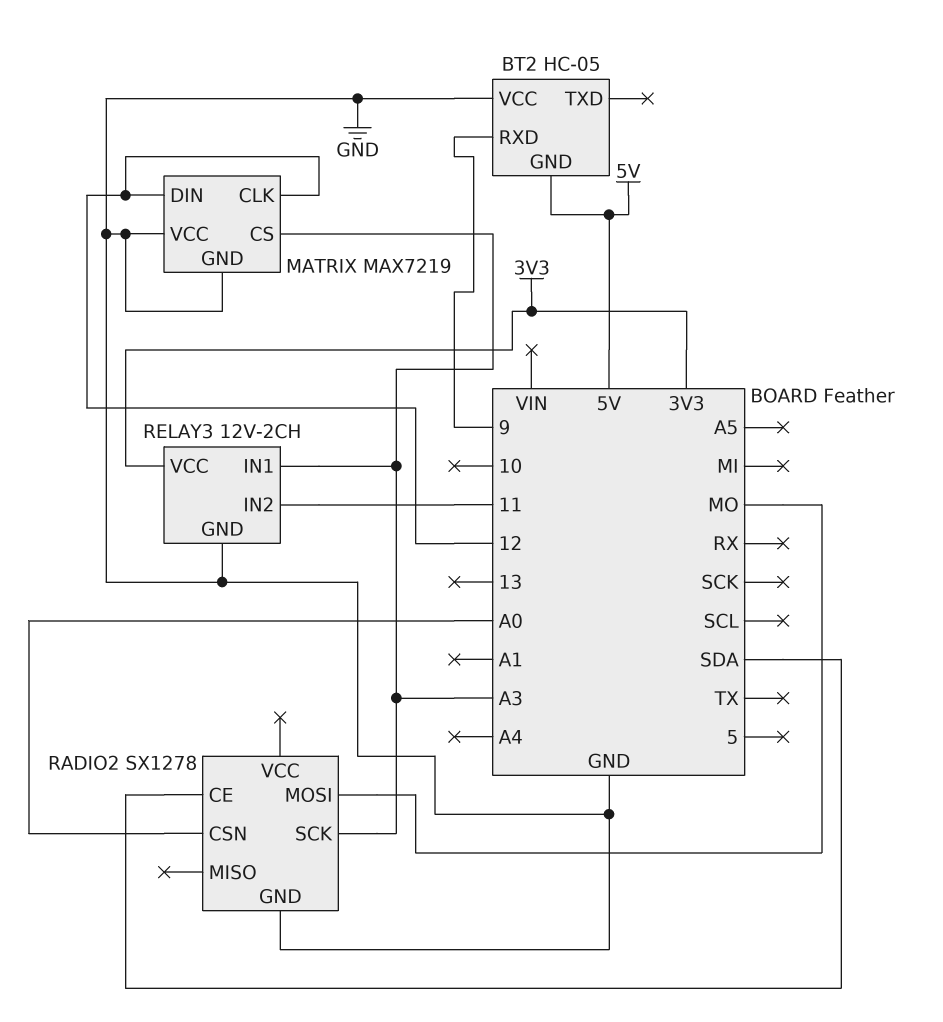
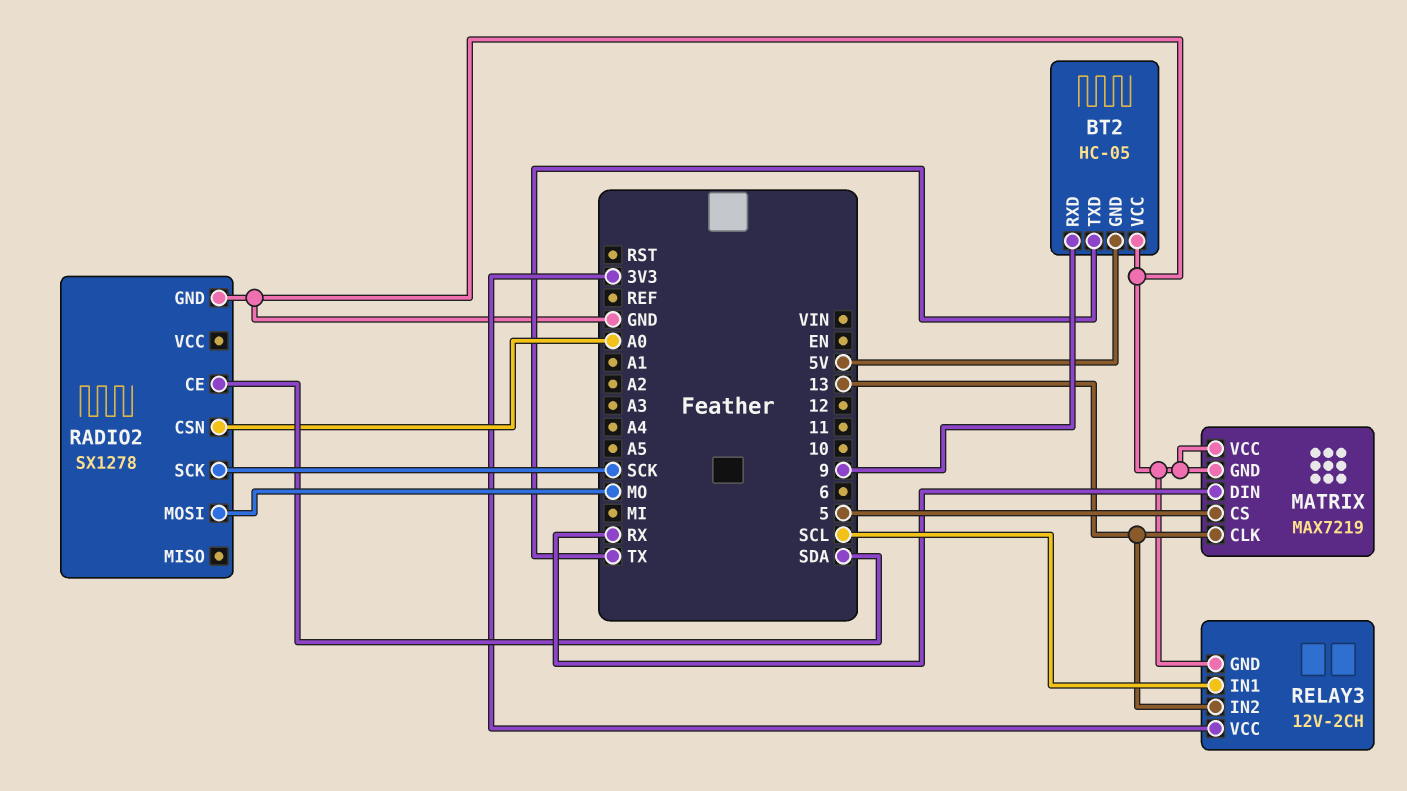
BT2 pin TXD: none -> TX
MATRIX pin CLK: 12 -> 13
MATRIX pin CS: A3 -> 5
MATRIX pin DIN: 12 -> RX
RADIO2 pin SCK: A3 -> SCK
RELAY3 pin IN1: A3 -> SCL
RELAY3 pin IN2: 11 -> 13

